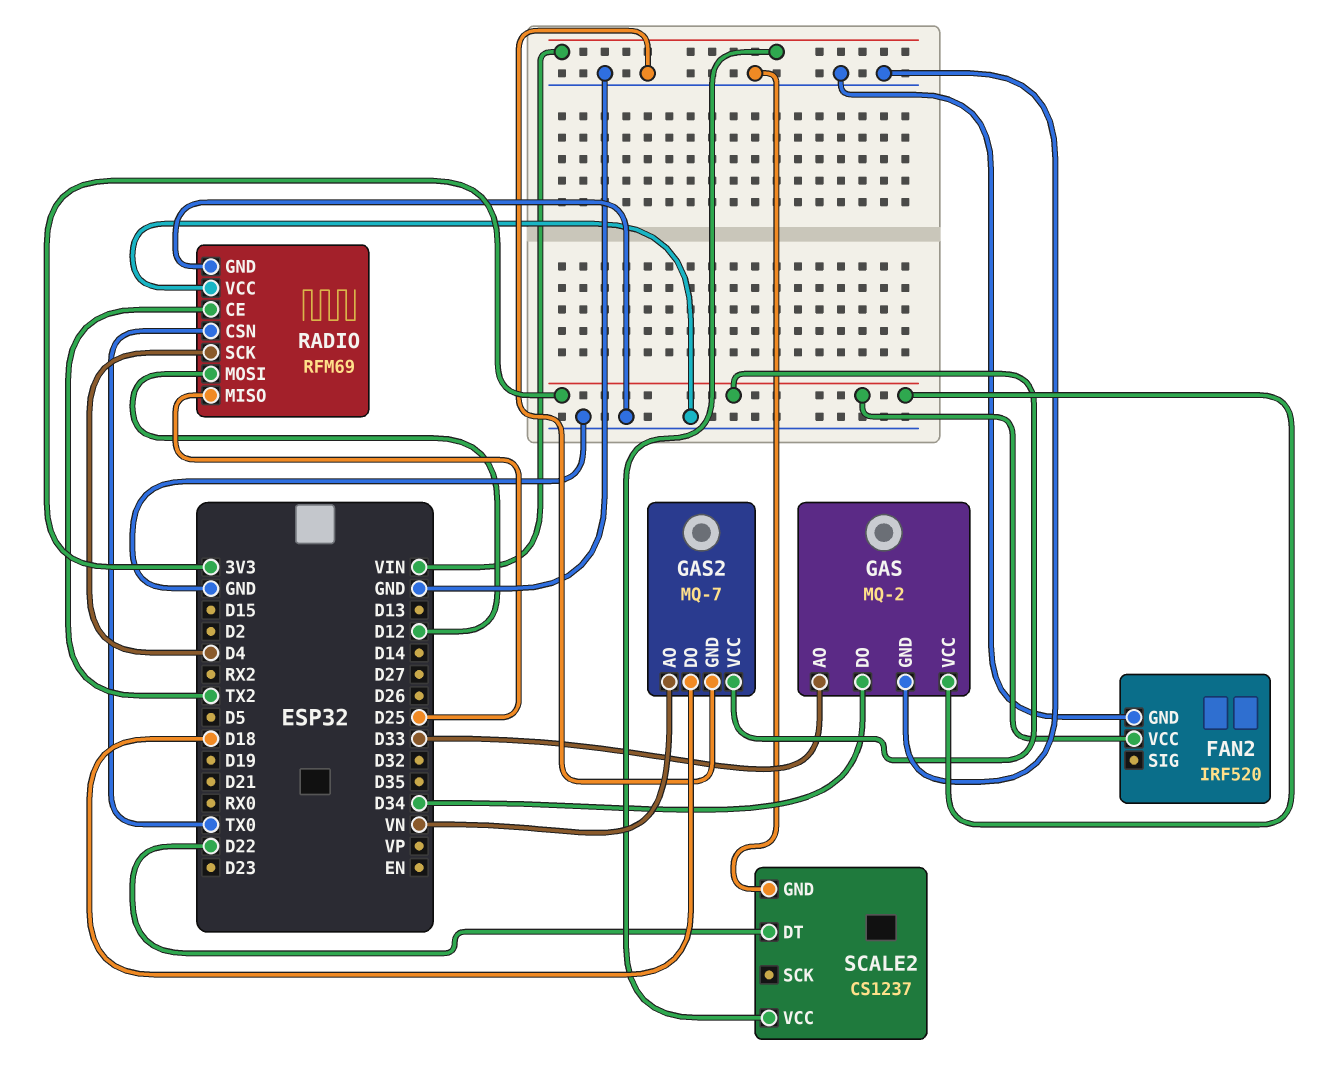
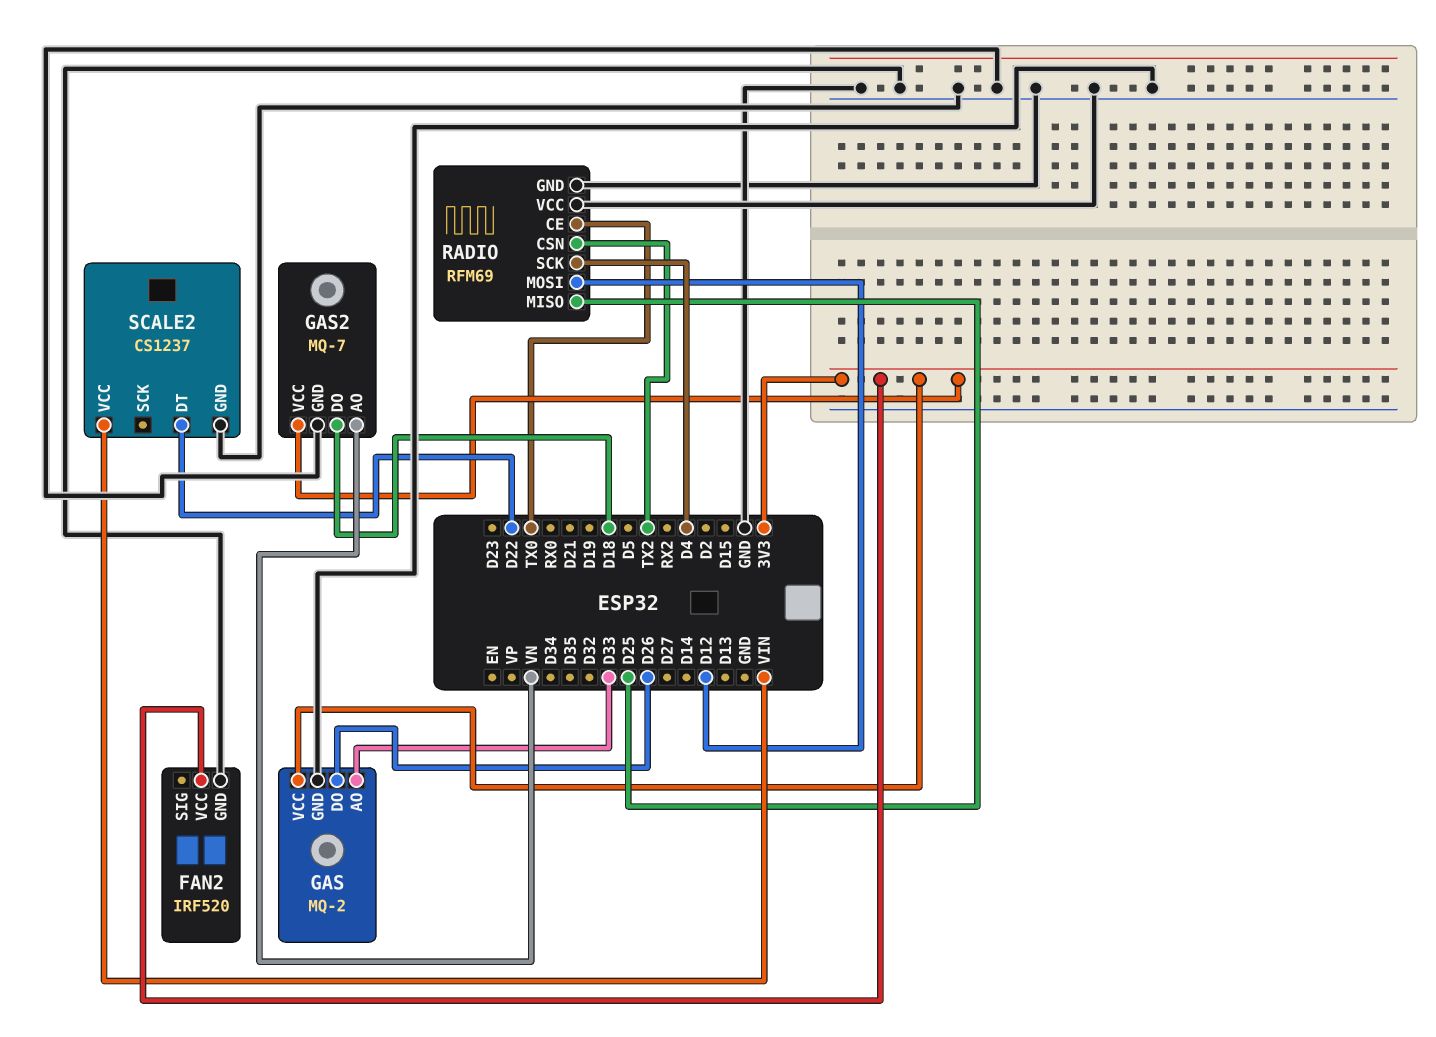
GAS pin DO: D34 -> D26
RADIO pin CE: TX2 -> TX0
RADIO pin CSN: TX0 -> TX2

